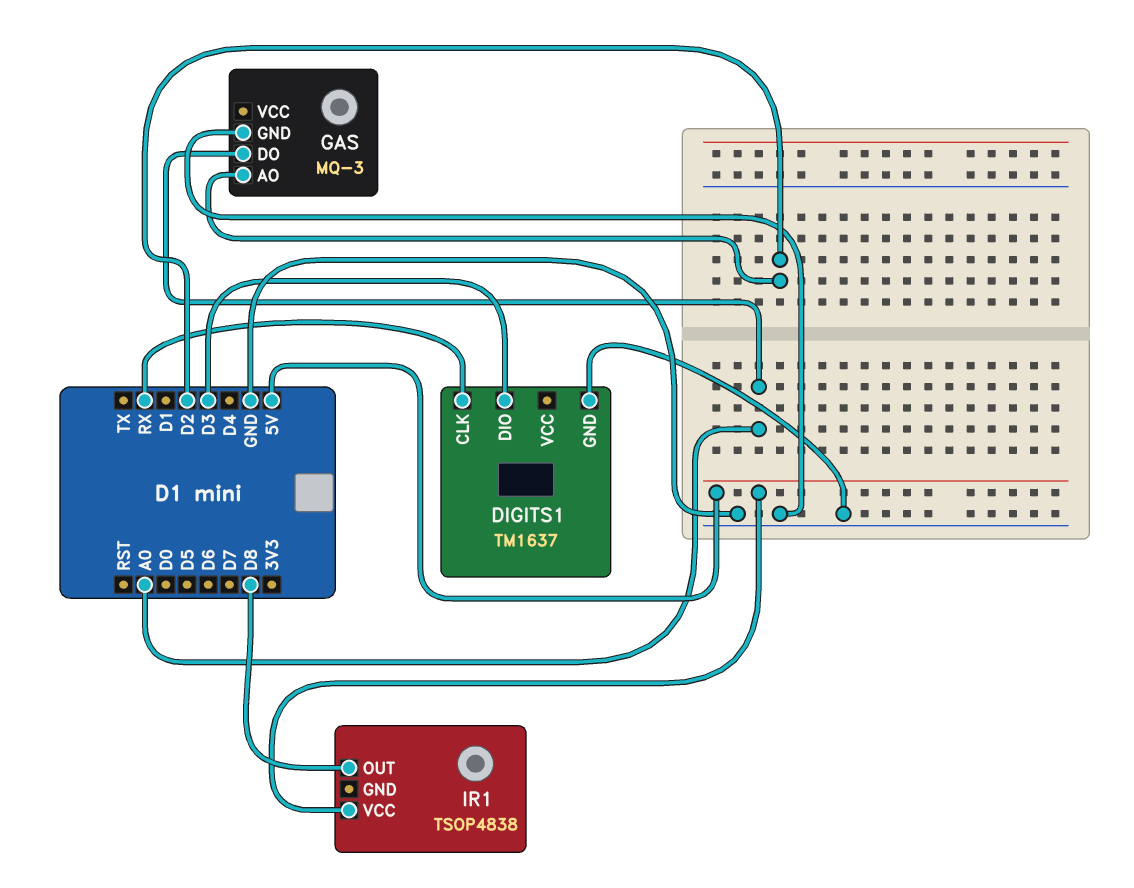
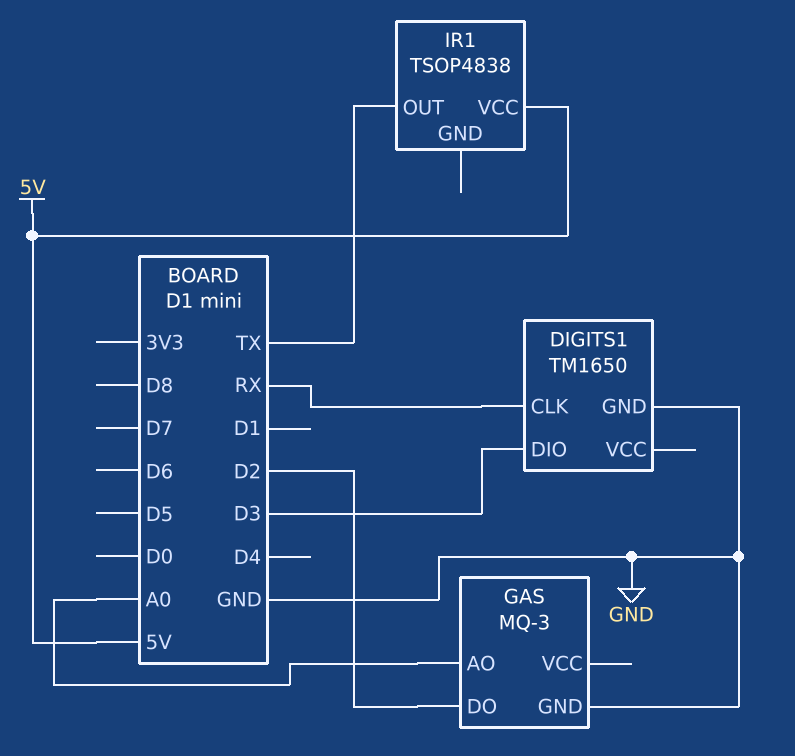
DIGITS1: TM1637 -> TM1650
GAS pin AO: D2 -> A0
GAS pin DO: A0 -> D2
IR1 pin OUT: D8 -> TX

